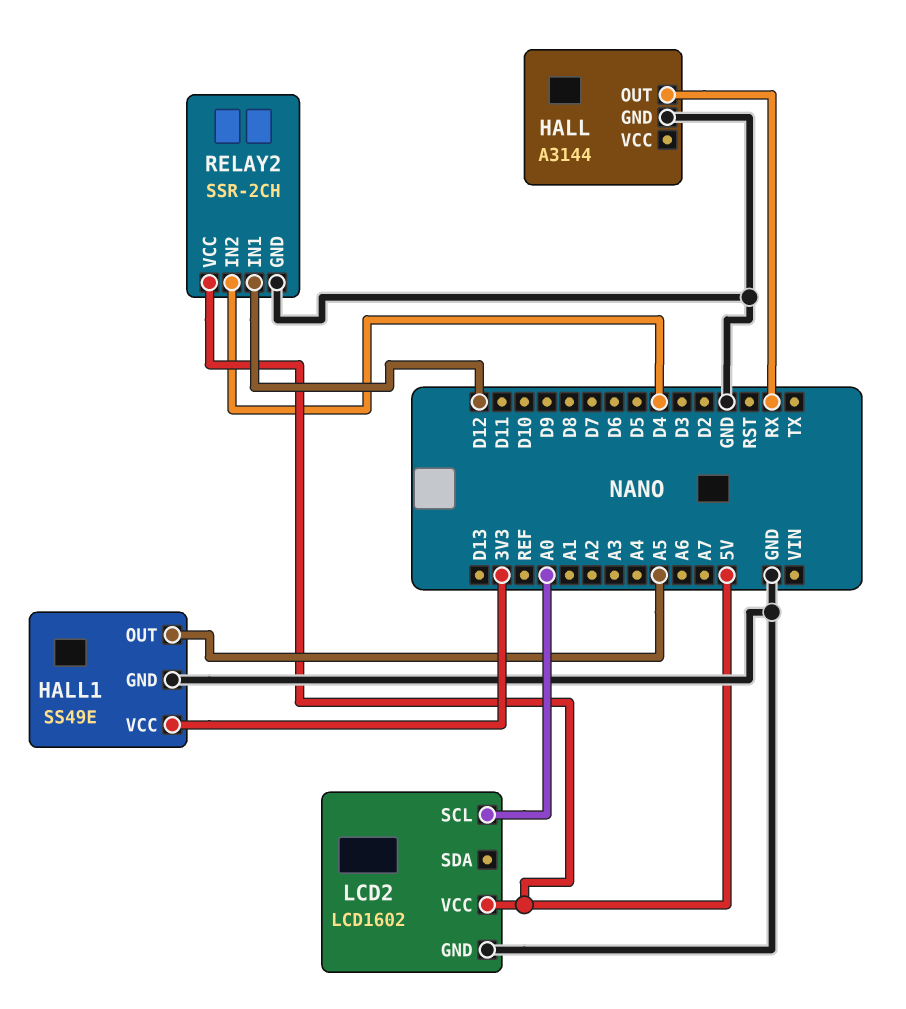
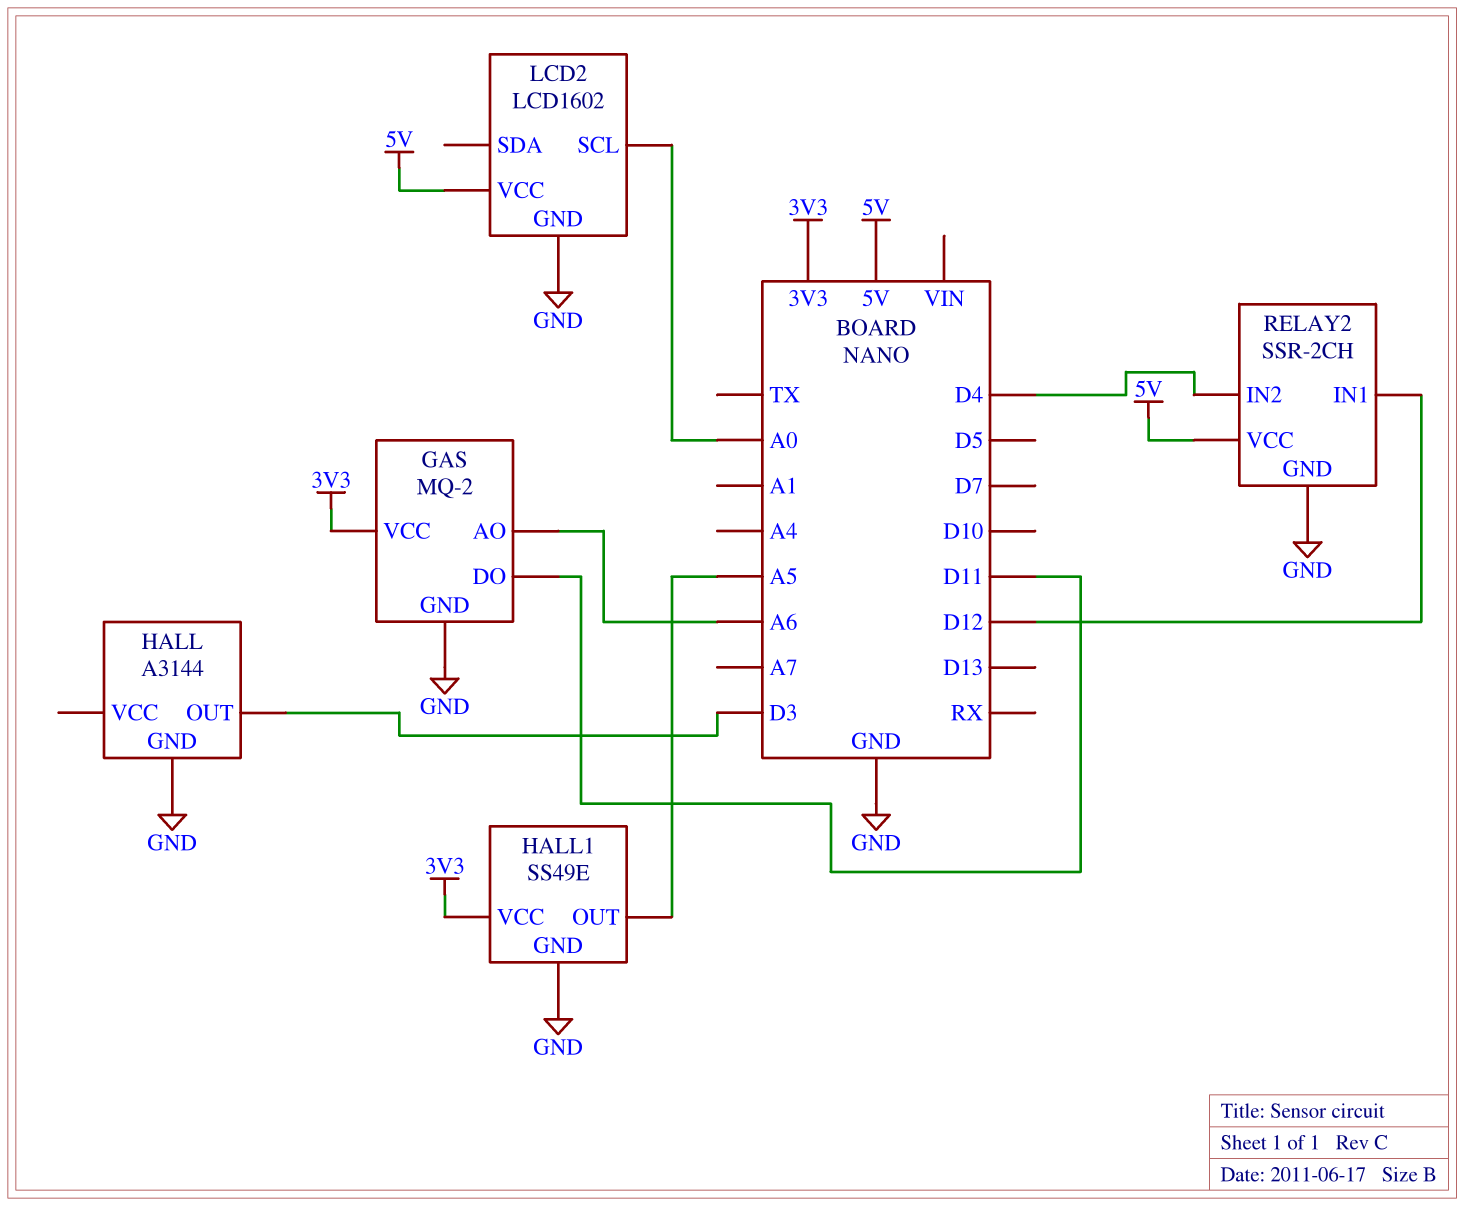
GAS: none -> MQ-2
GAS pin AO: none -> A6
GAS pin DO: none -> D11
GAS pin GND: none -> GND
GAS pin VCC: none -> 3V3
HALL pin OUT: RX -> D3

